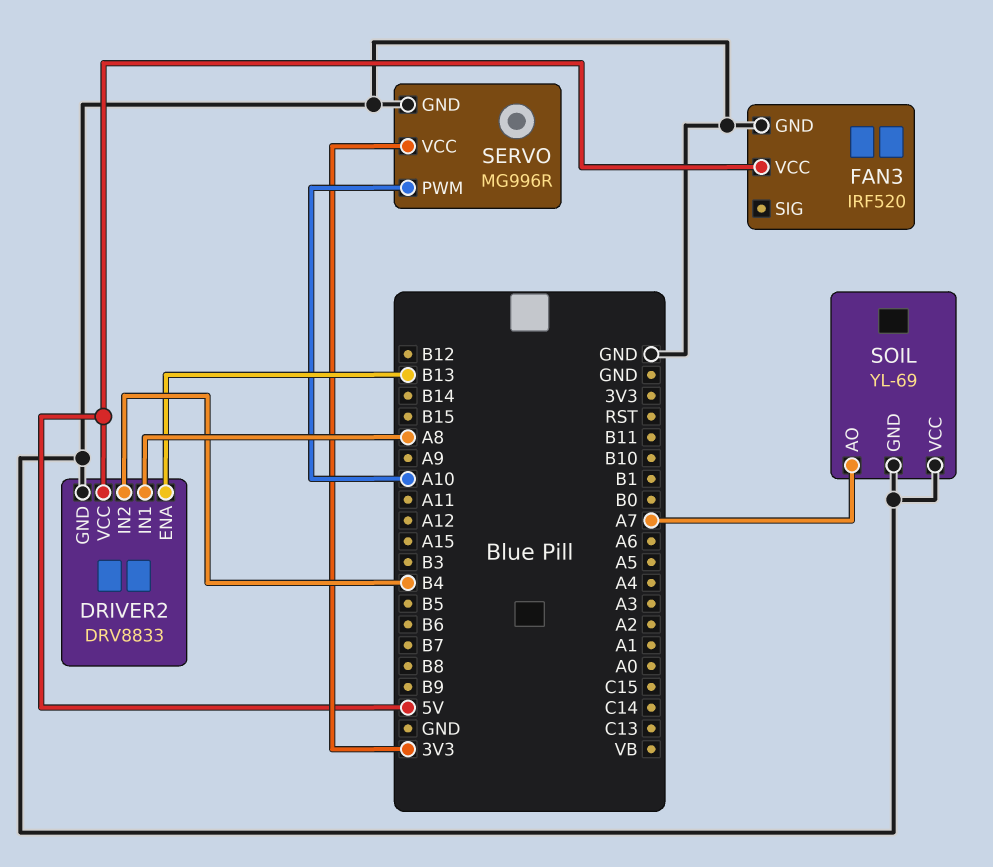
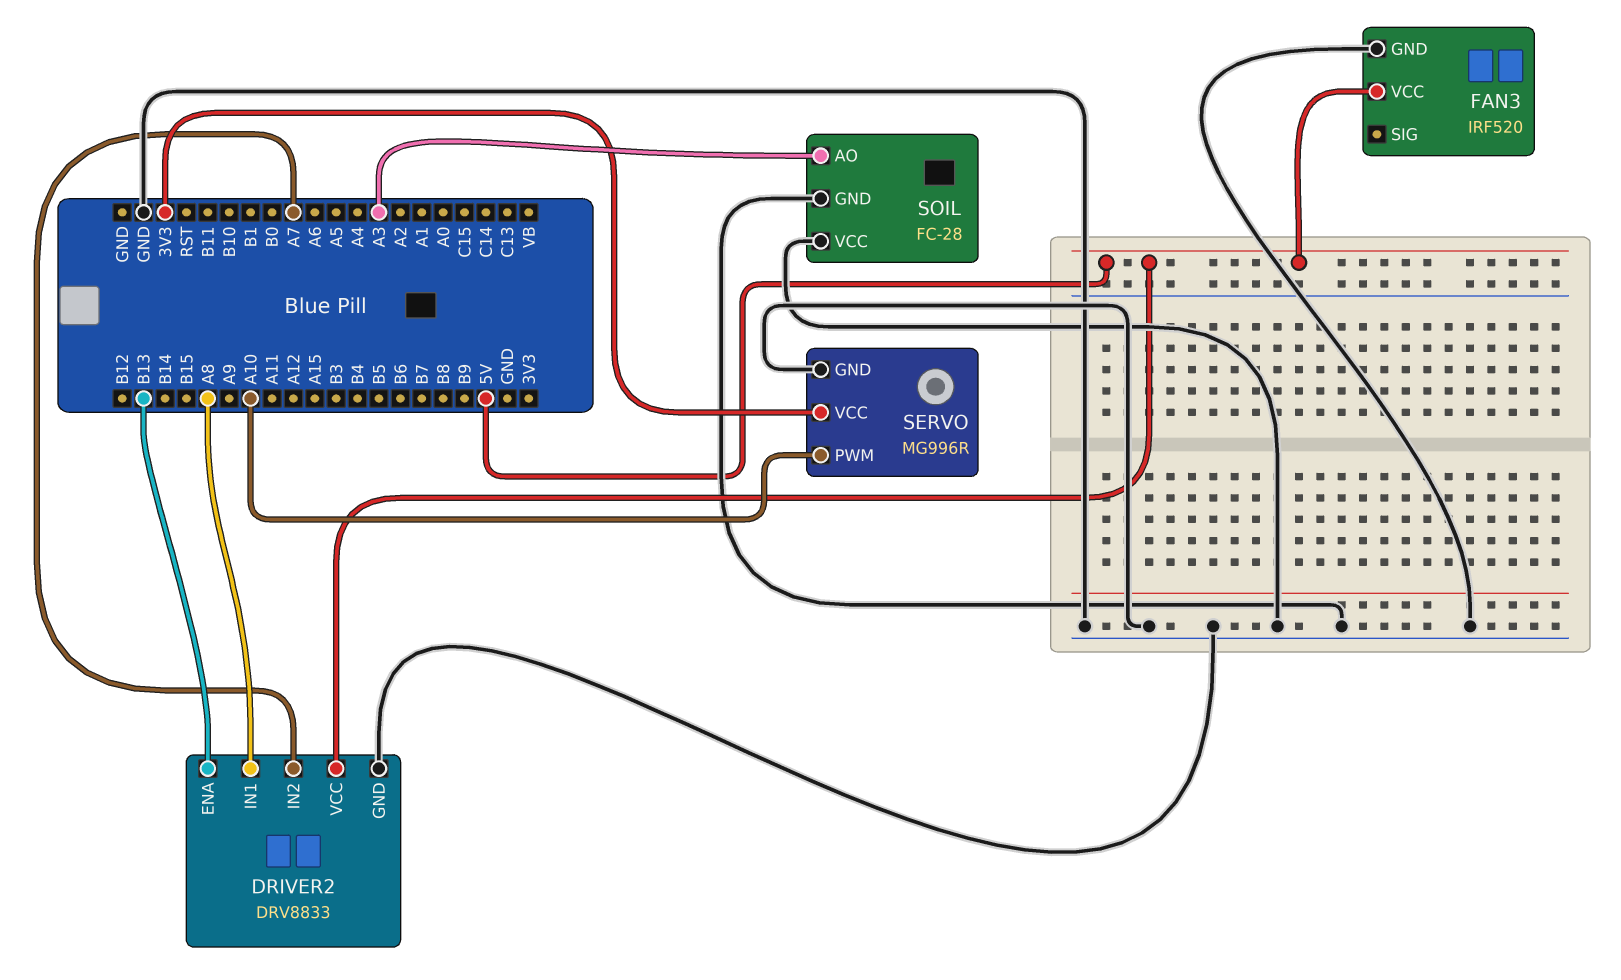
DRIVER2 pin IN2: B4 -> A7
SOIL: YL-69 -> FC-28
SOIL pin AO: A7 -> A3

